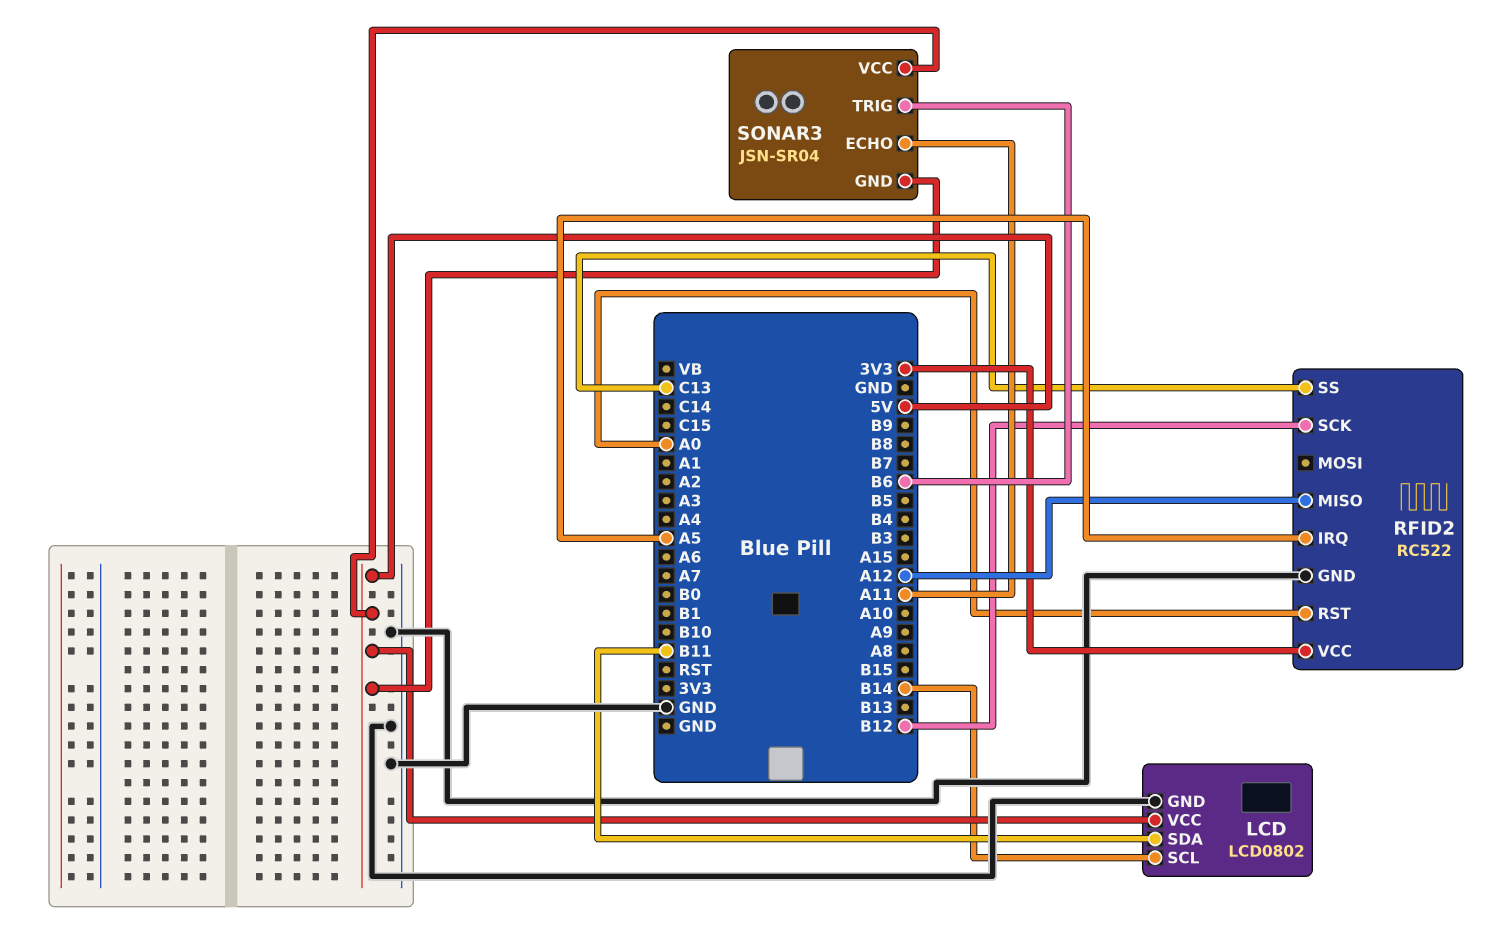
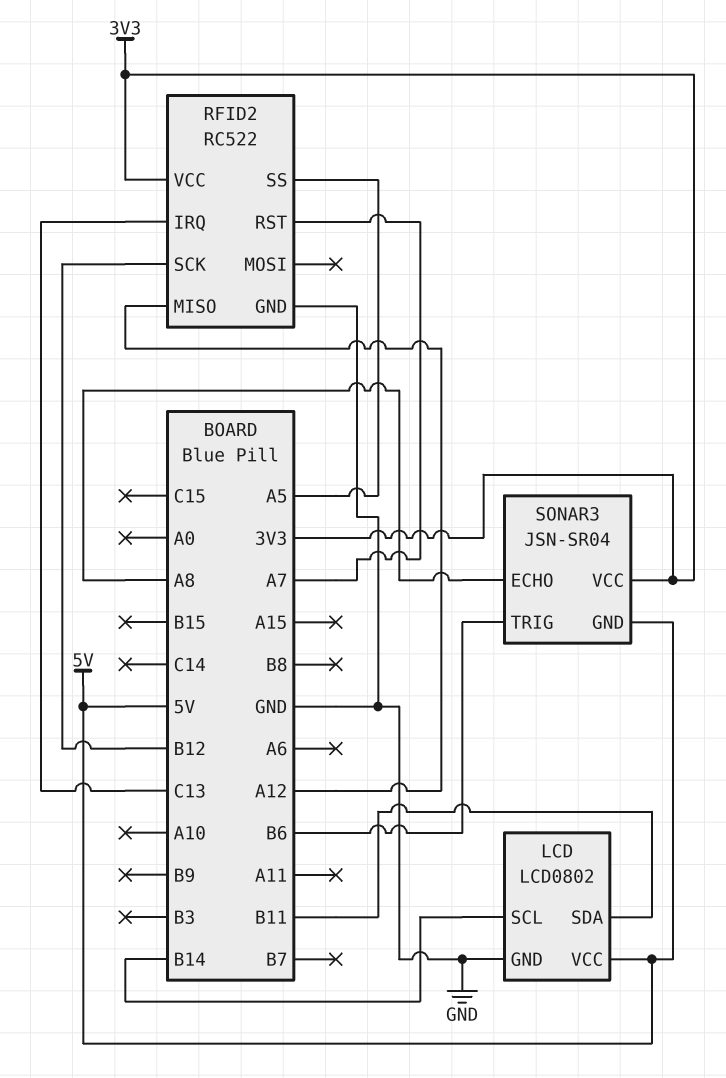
RFID2 pin IRQ: A5 -> C13
RFID2 pin RST: A0 -> A7
RFID2 pin SS: C13 -> A5
SONAR3 pin ECHO: A11 -> A8
SONAR3 pin VCC: 5V -> 3V3

